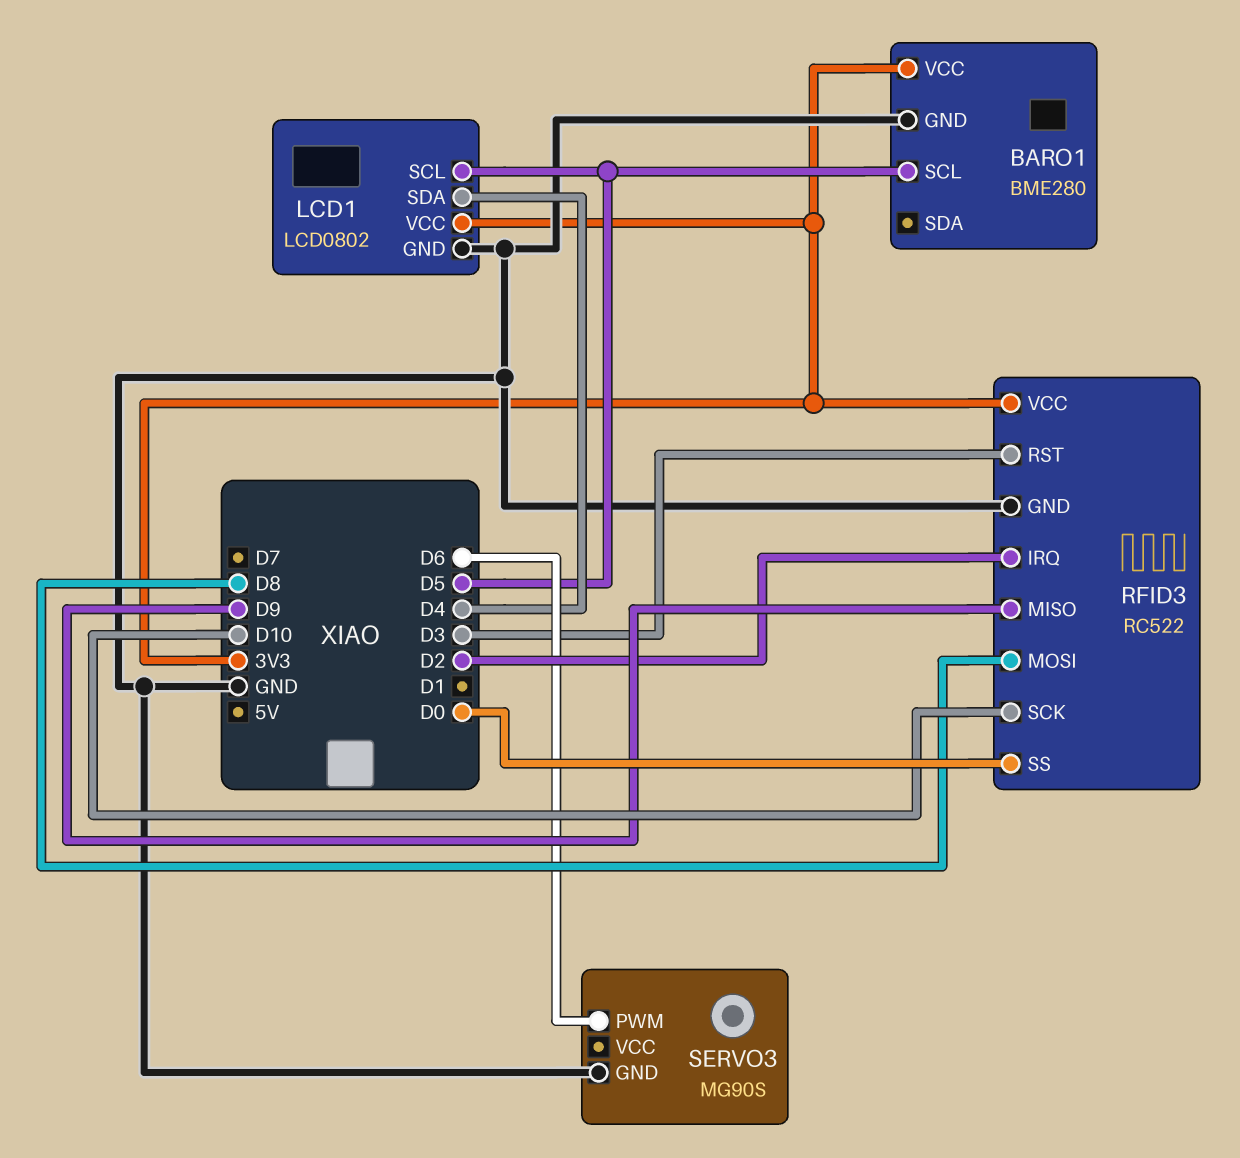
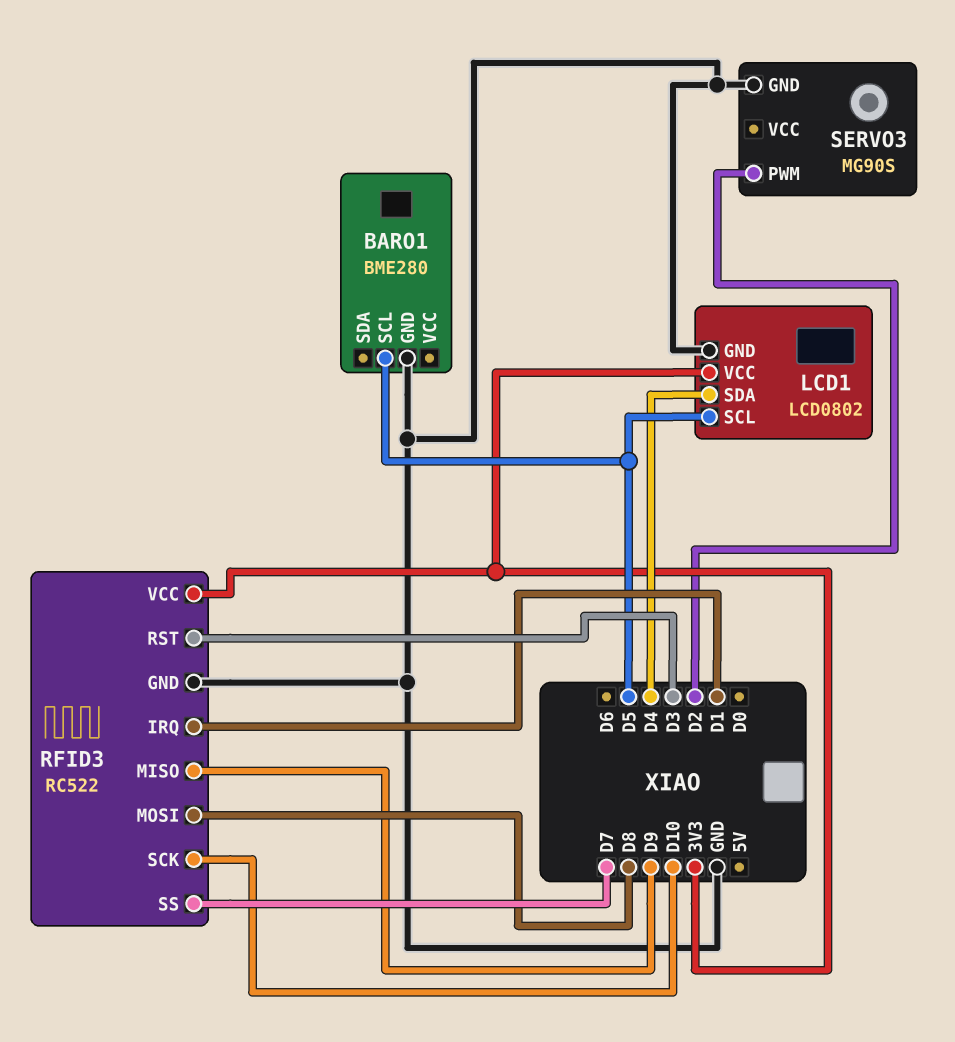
BARO1 pin VCC: 3V3 -> none
RFID3 pin IRQ: D2 -> D1
RFID3 pin SS: D0 -> D7
SERVO3 pin PWM: D6 -> D2

